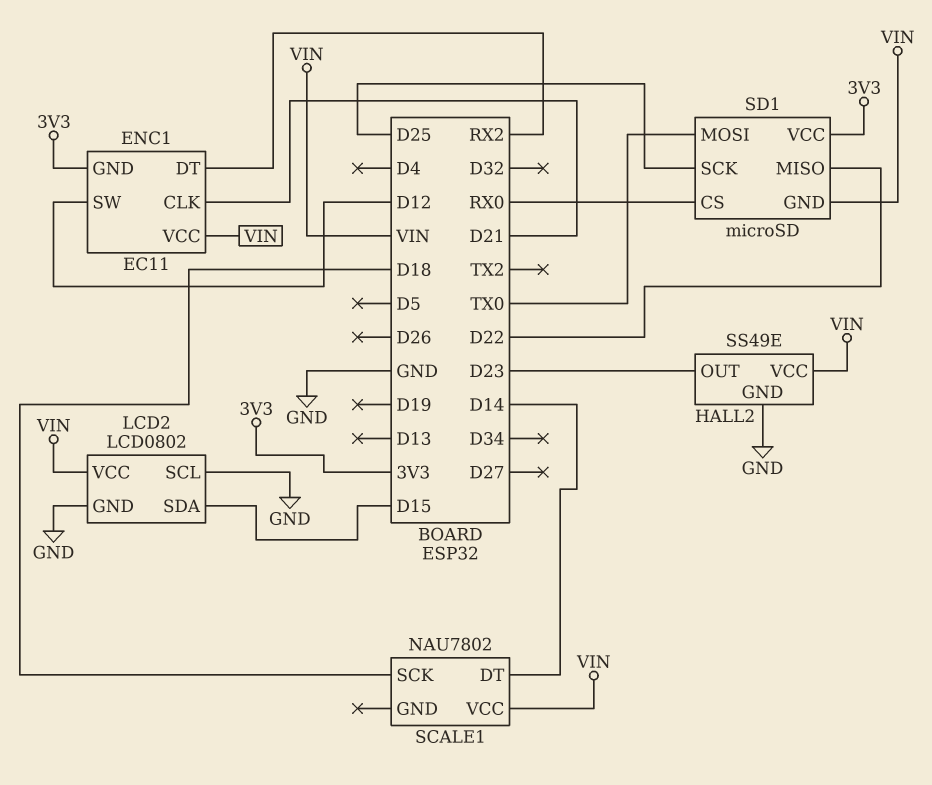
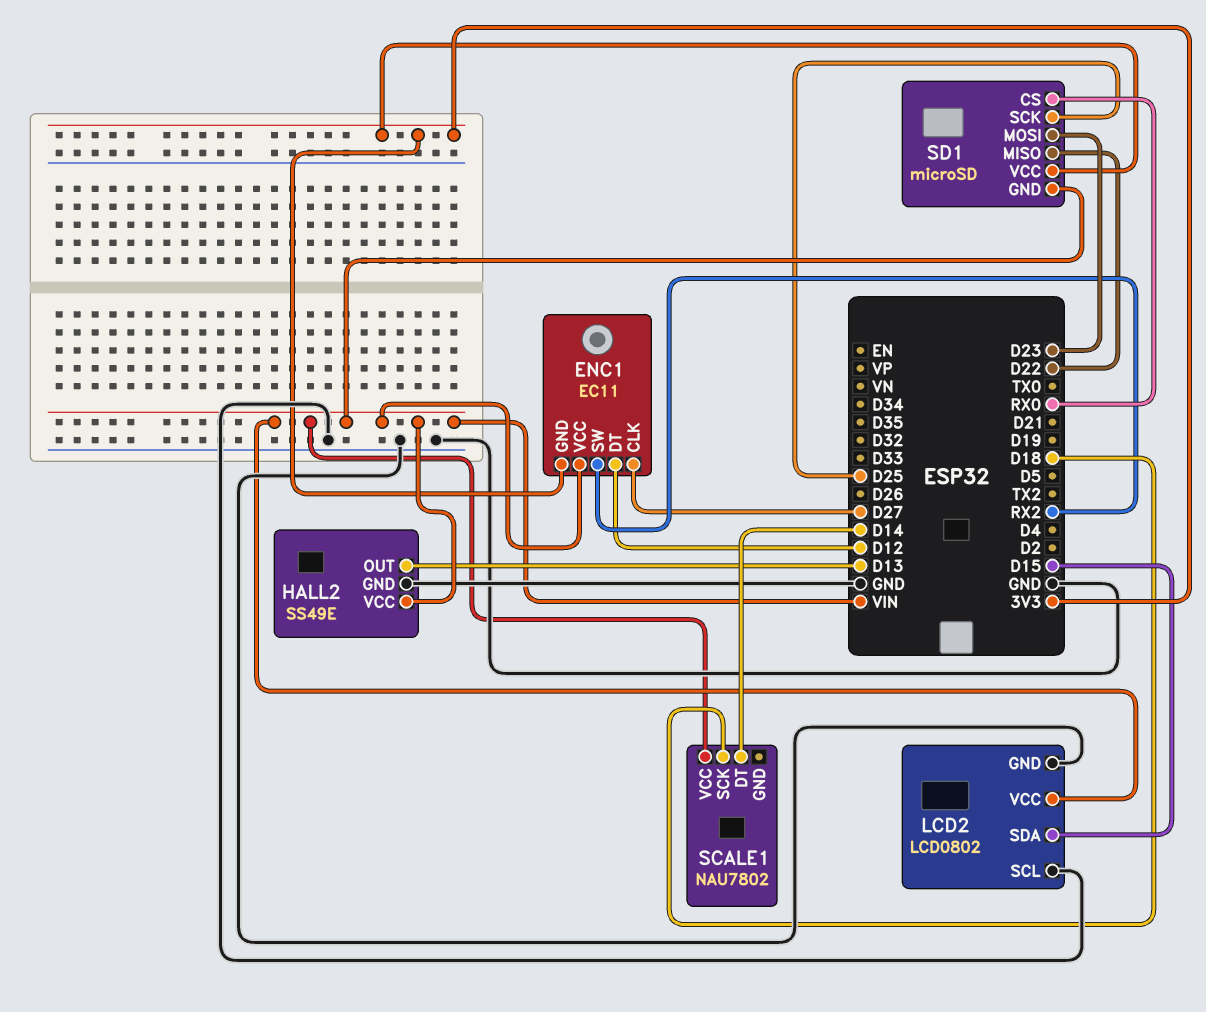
ENC1 pin CLK: D21 -> D27
ENC1 pin DT: RX2 -> D12
ENC1 pin SW: D12 -> RX2
HALL2 pin OUT: D23 -> D13
SD1 pin MOSI: TX0 -> D23

